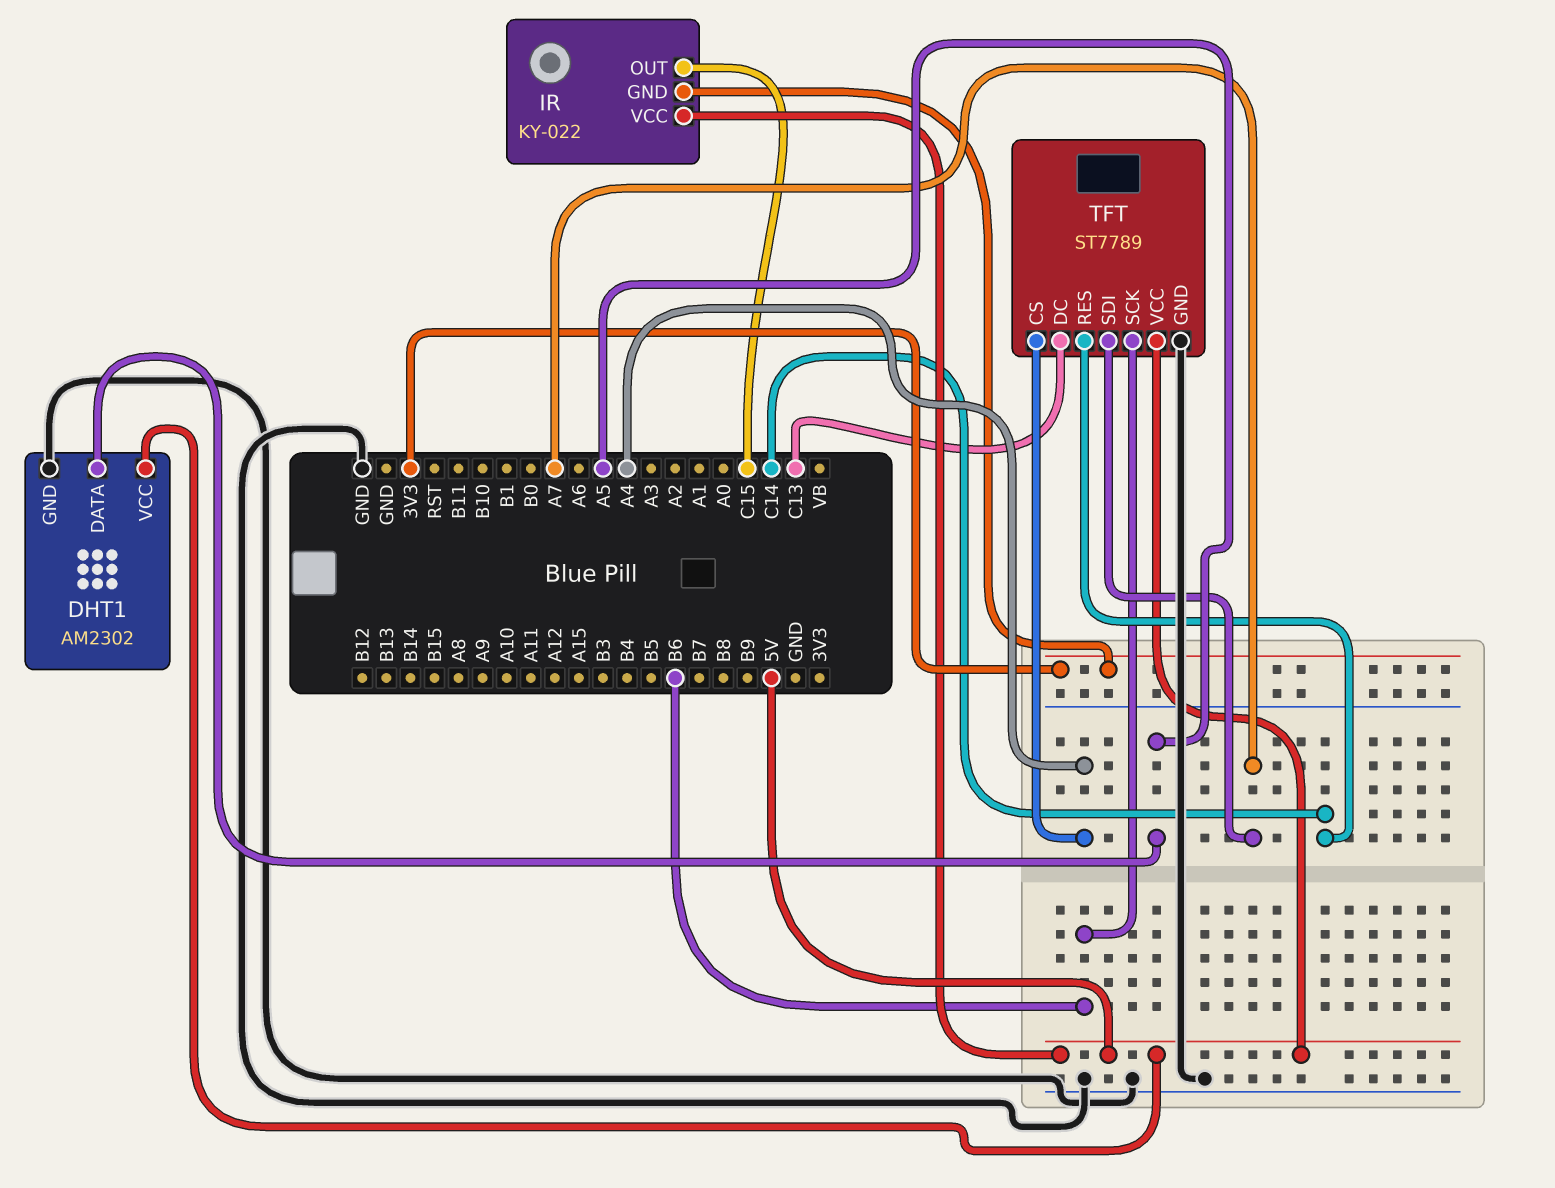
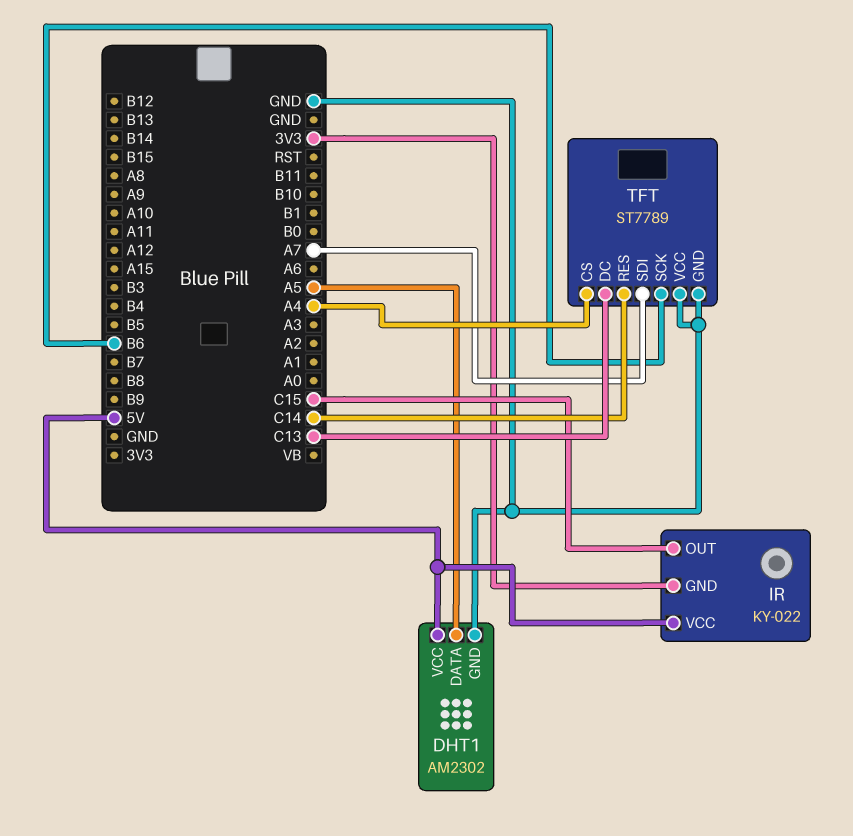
TFT pin VCC: 5V -> GND

